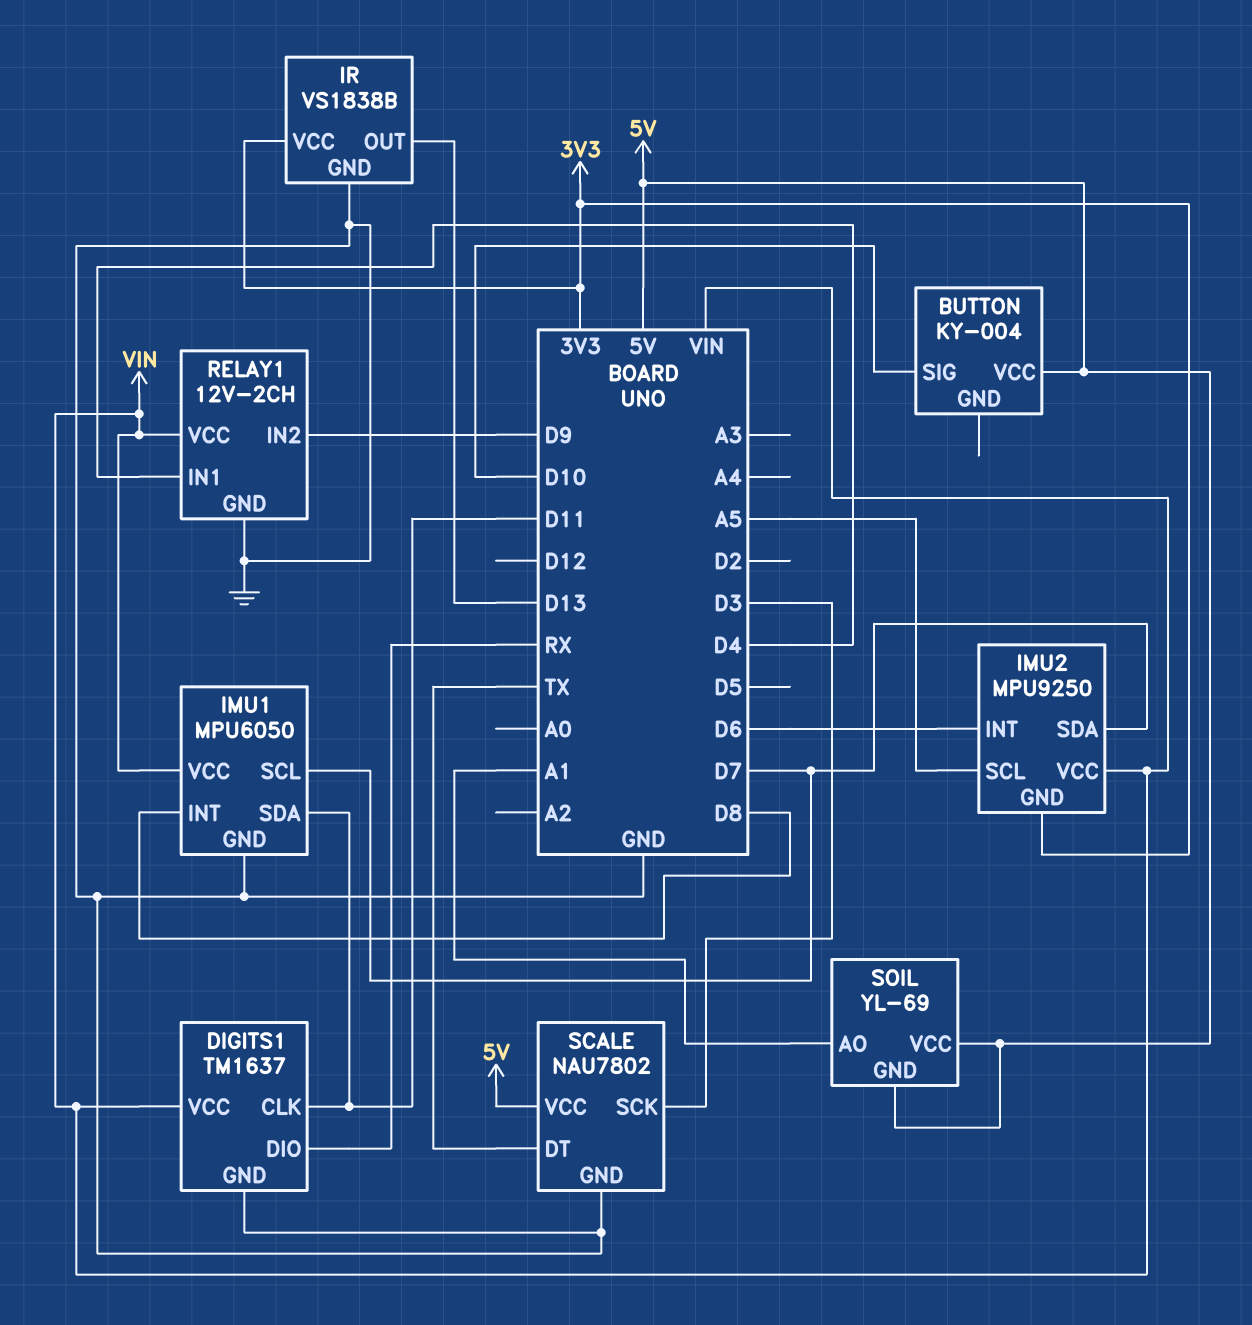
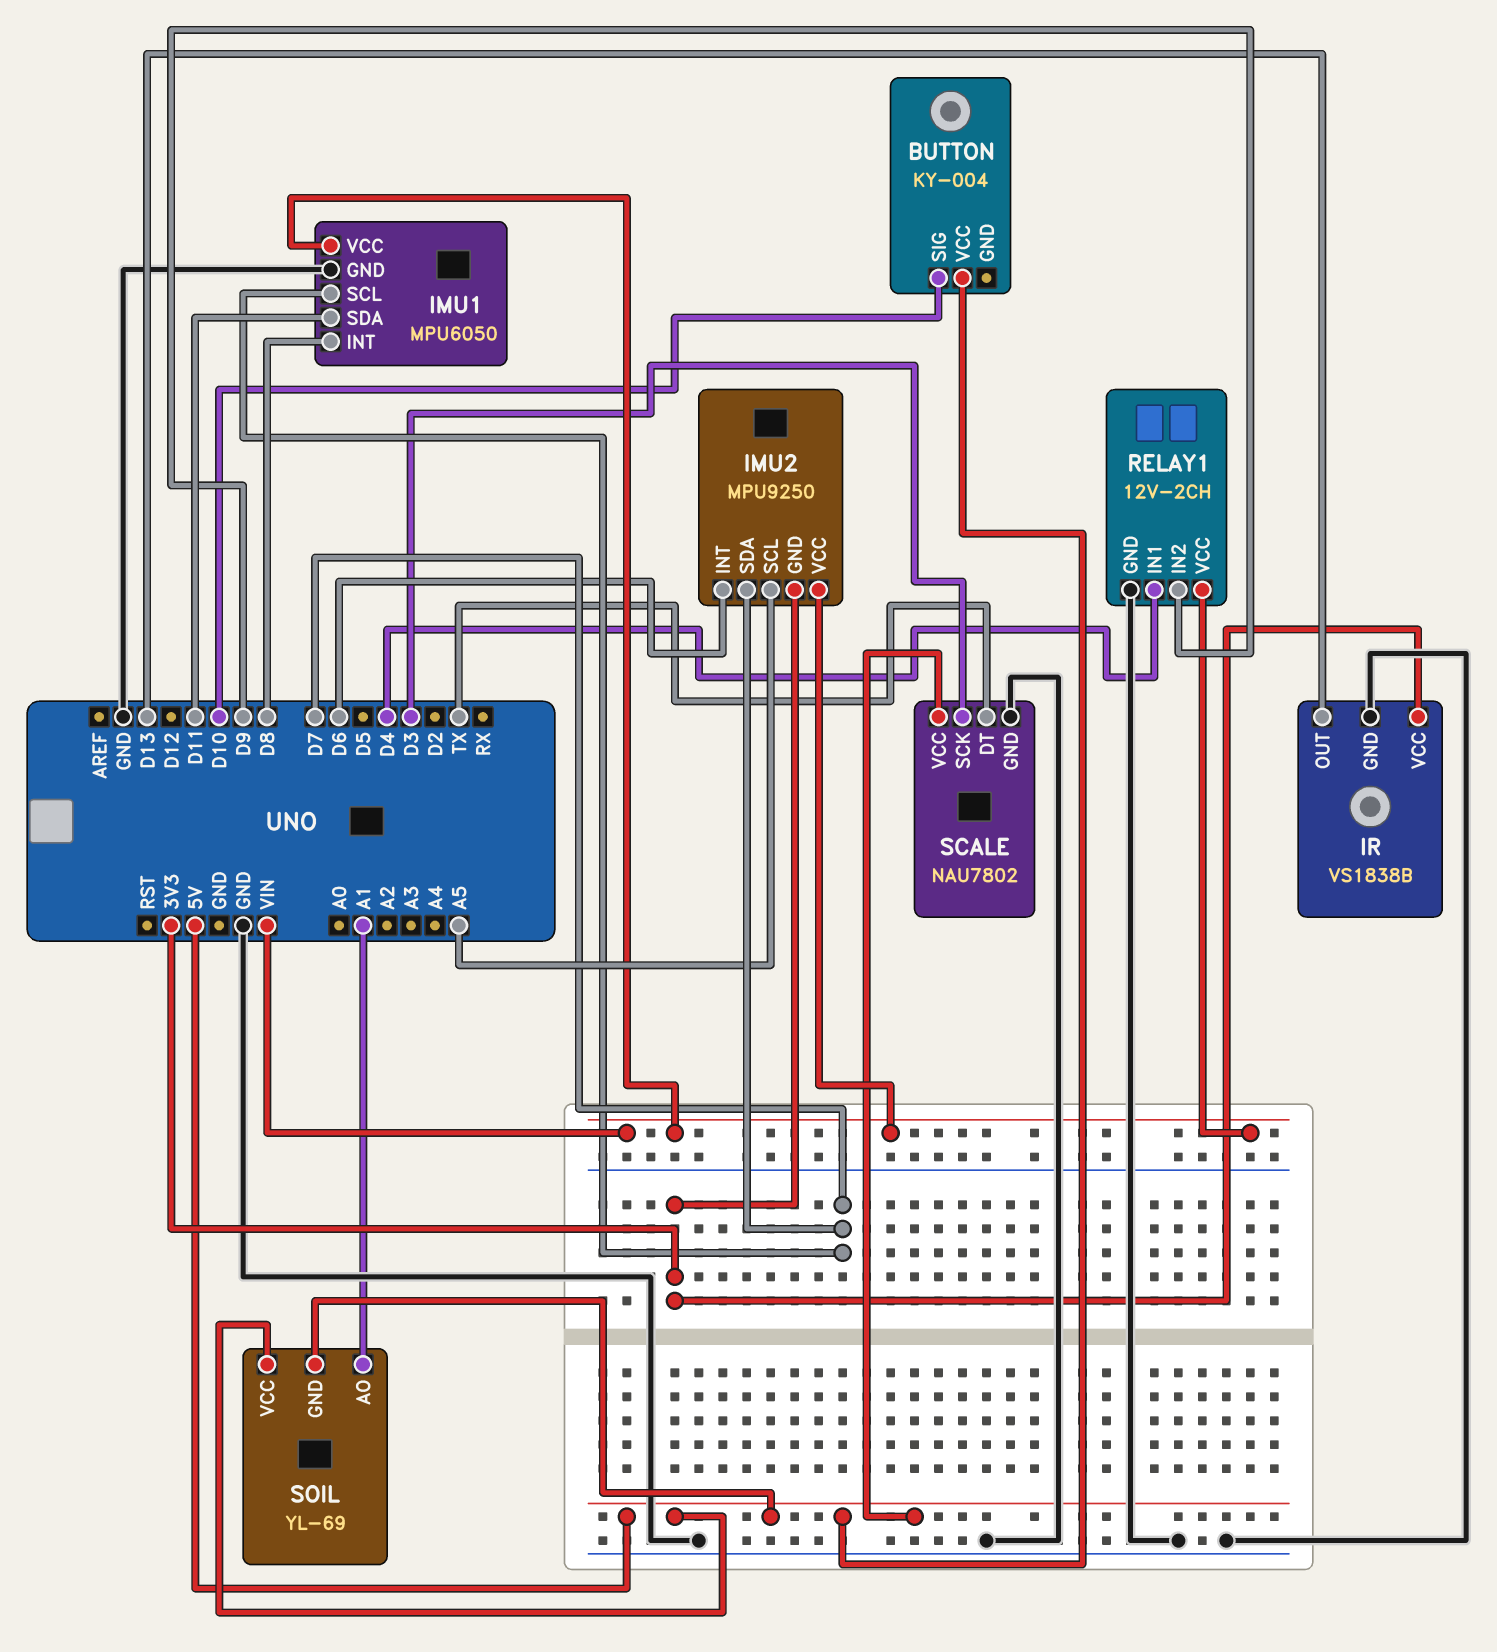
DIGITS1: TM1637 -> none
DIGITS1 pin CLK: D11 -> none
DIGITS1 pin DIO: RX -> none
DIGITS1 pin GND: GND -> none
DIGITS1 pin VCC: VIN -> none

